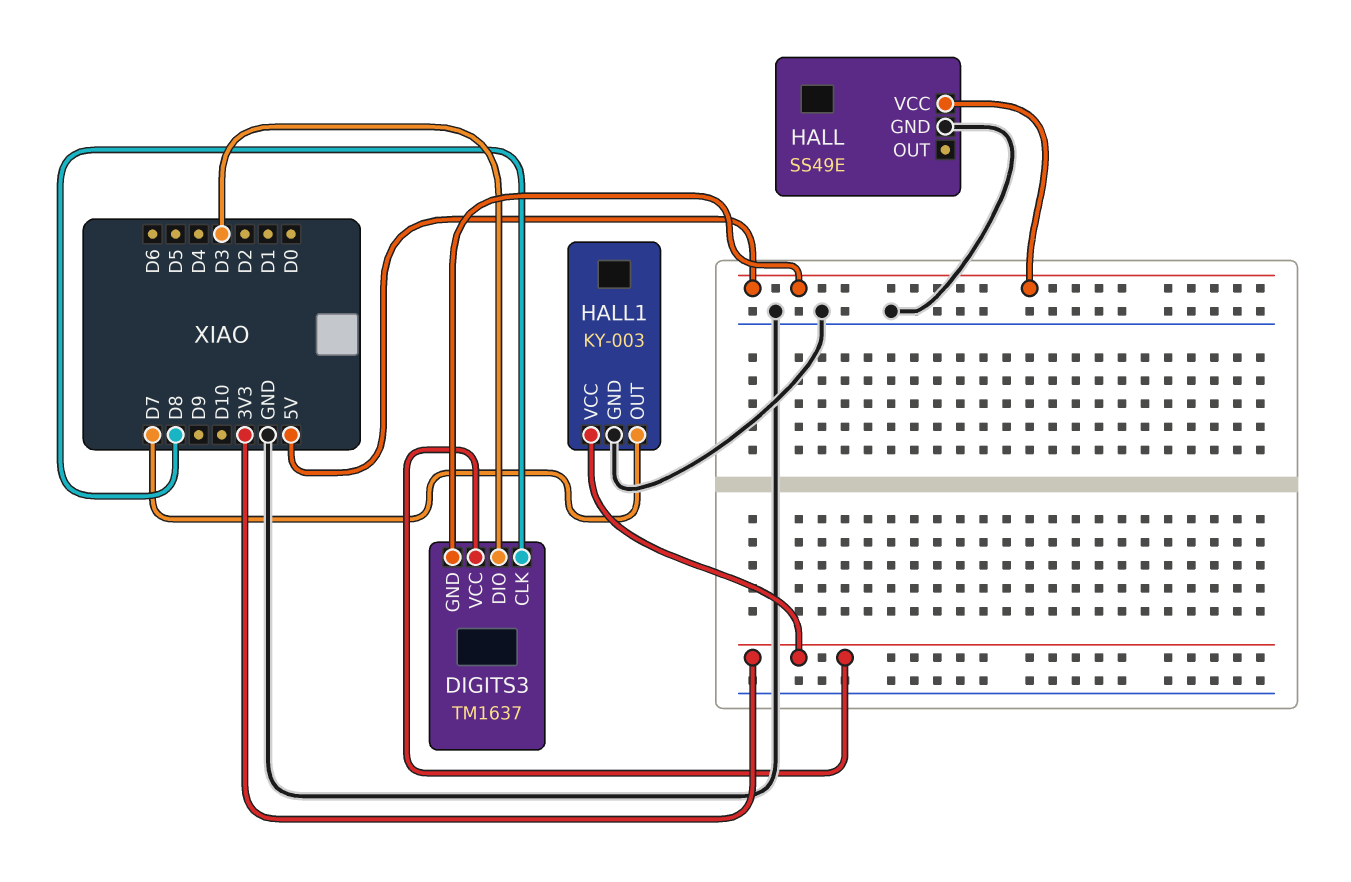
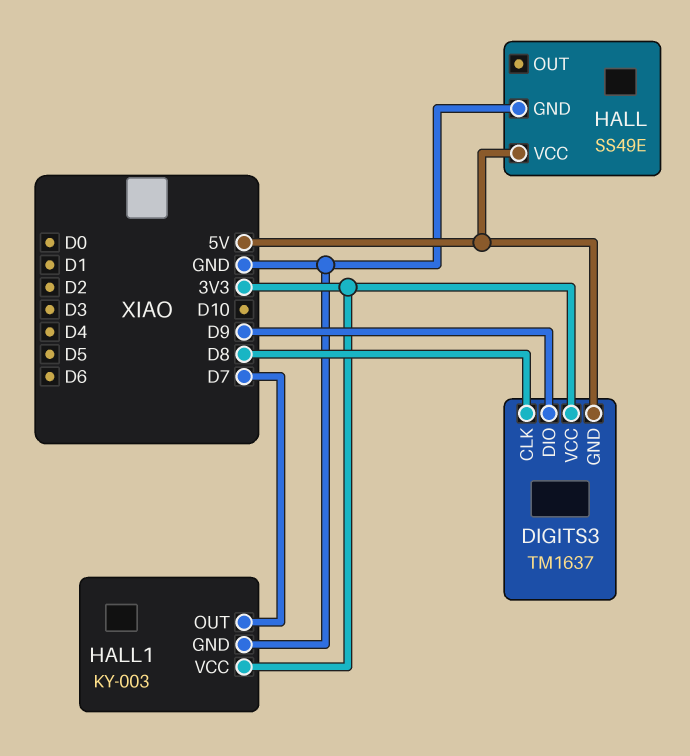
DIGITS3 pin DIO: D3 -> D9

